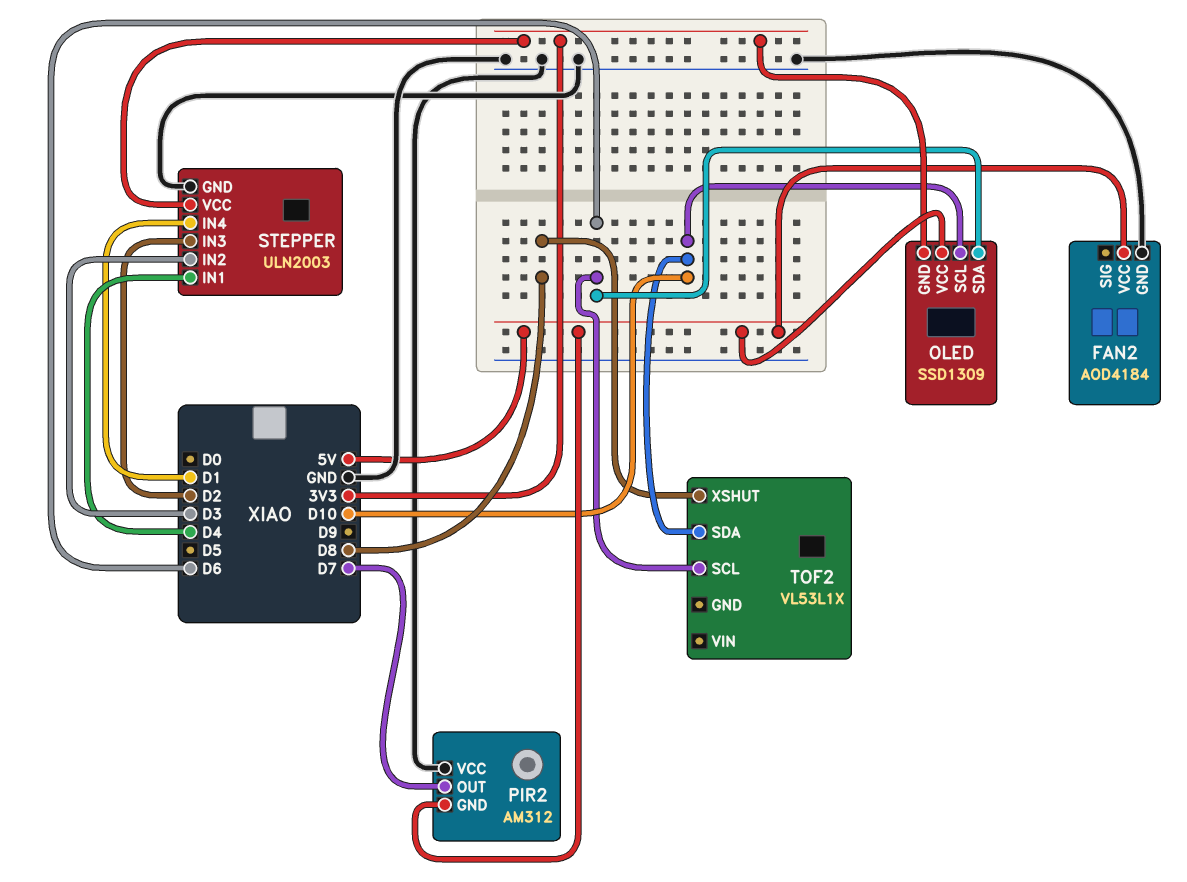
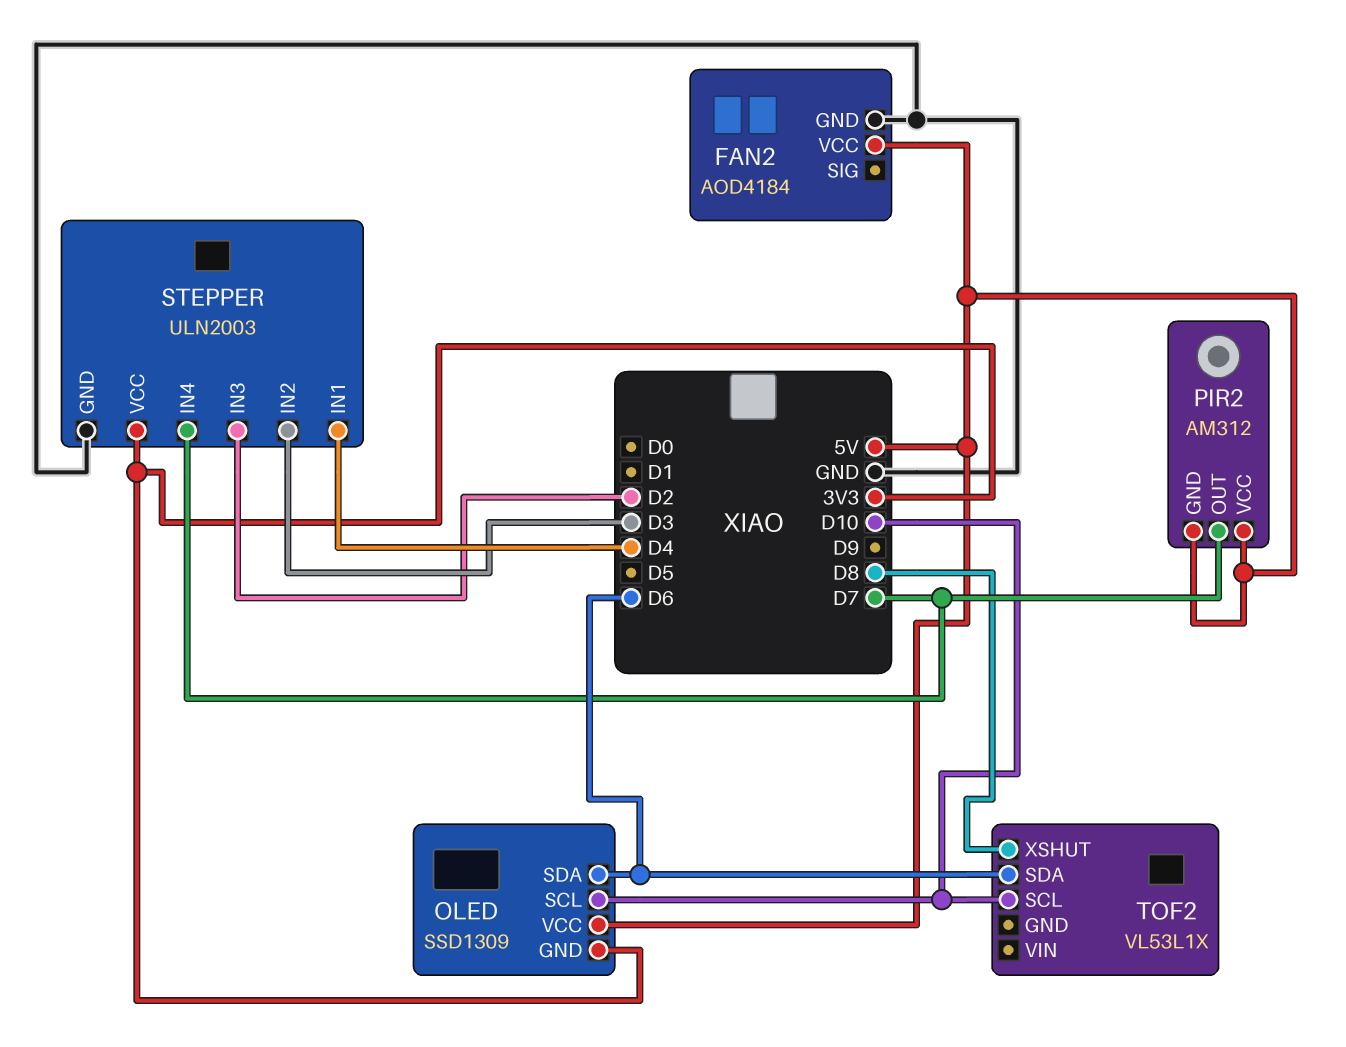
PIR2 pin VCC: GND -> 5V
STEPPER pin IN4: D1 -> D7
TOF2 pin SCL: D6 -> D10
TOF2 pin SDA: D10 -> D6

